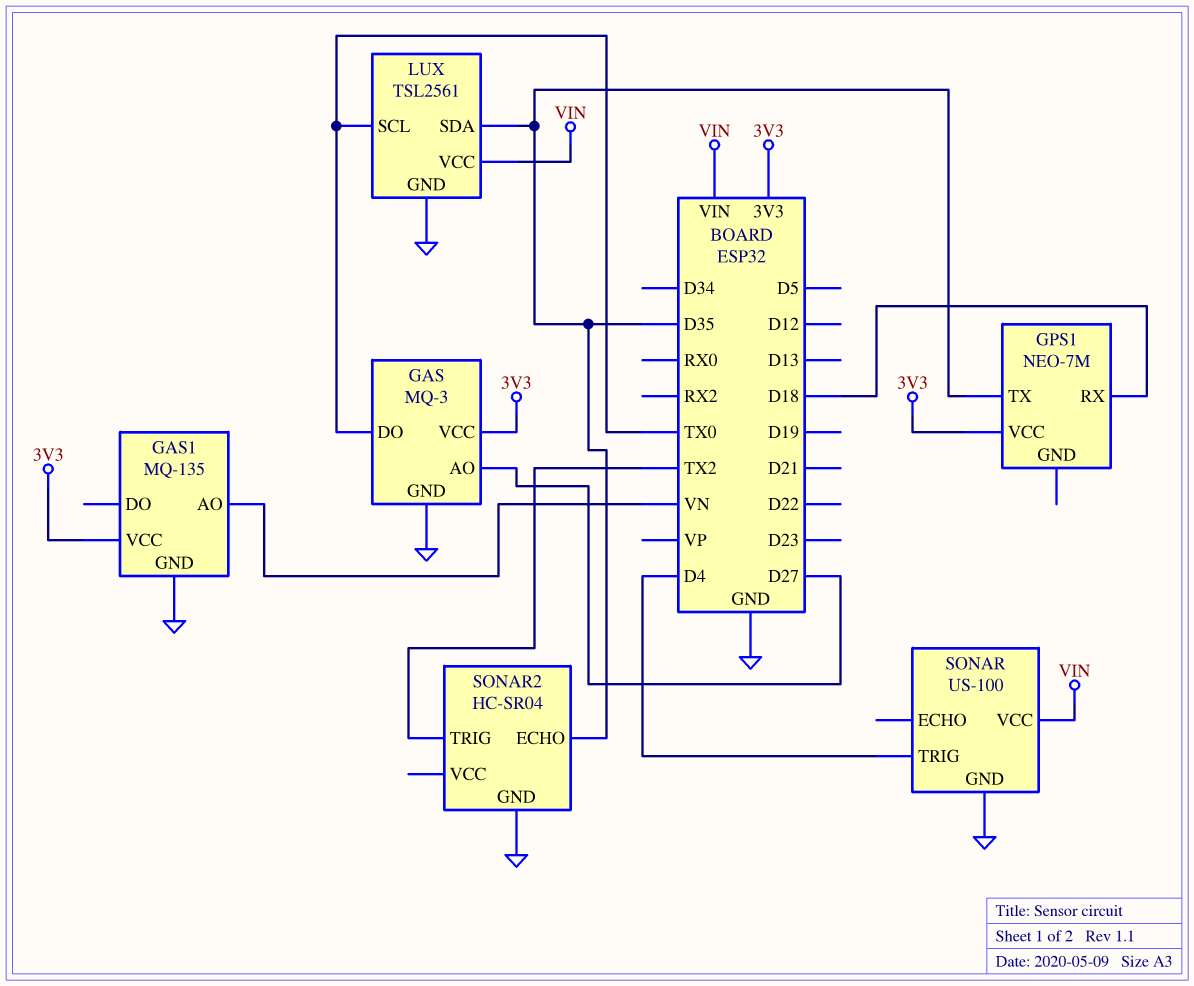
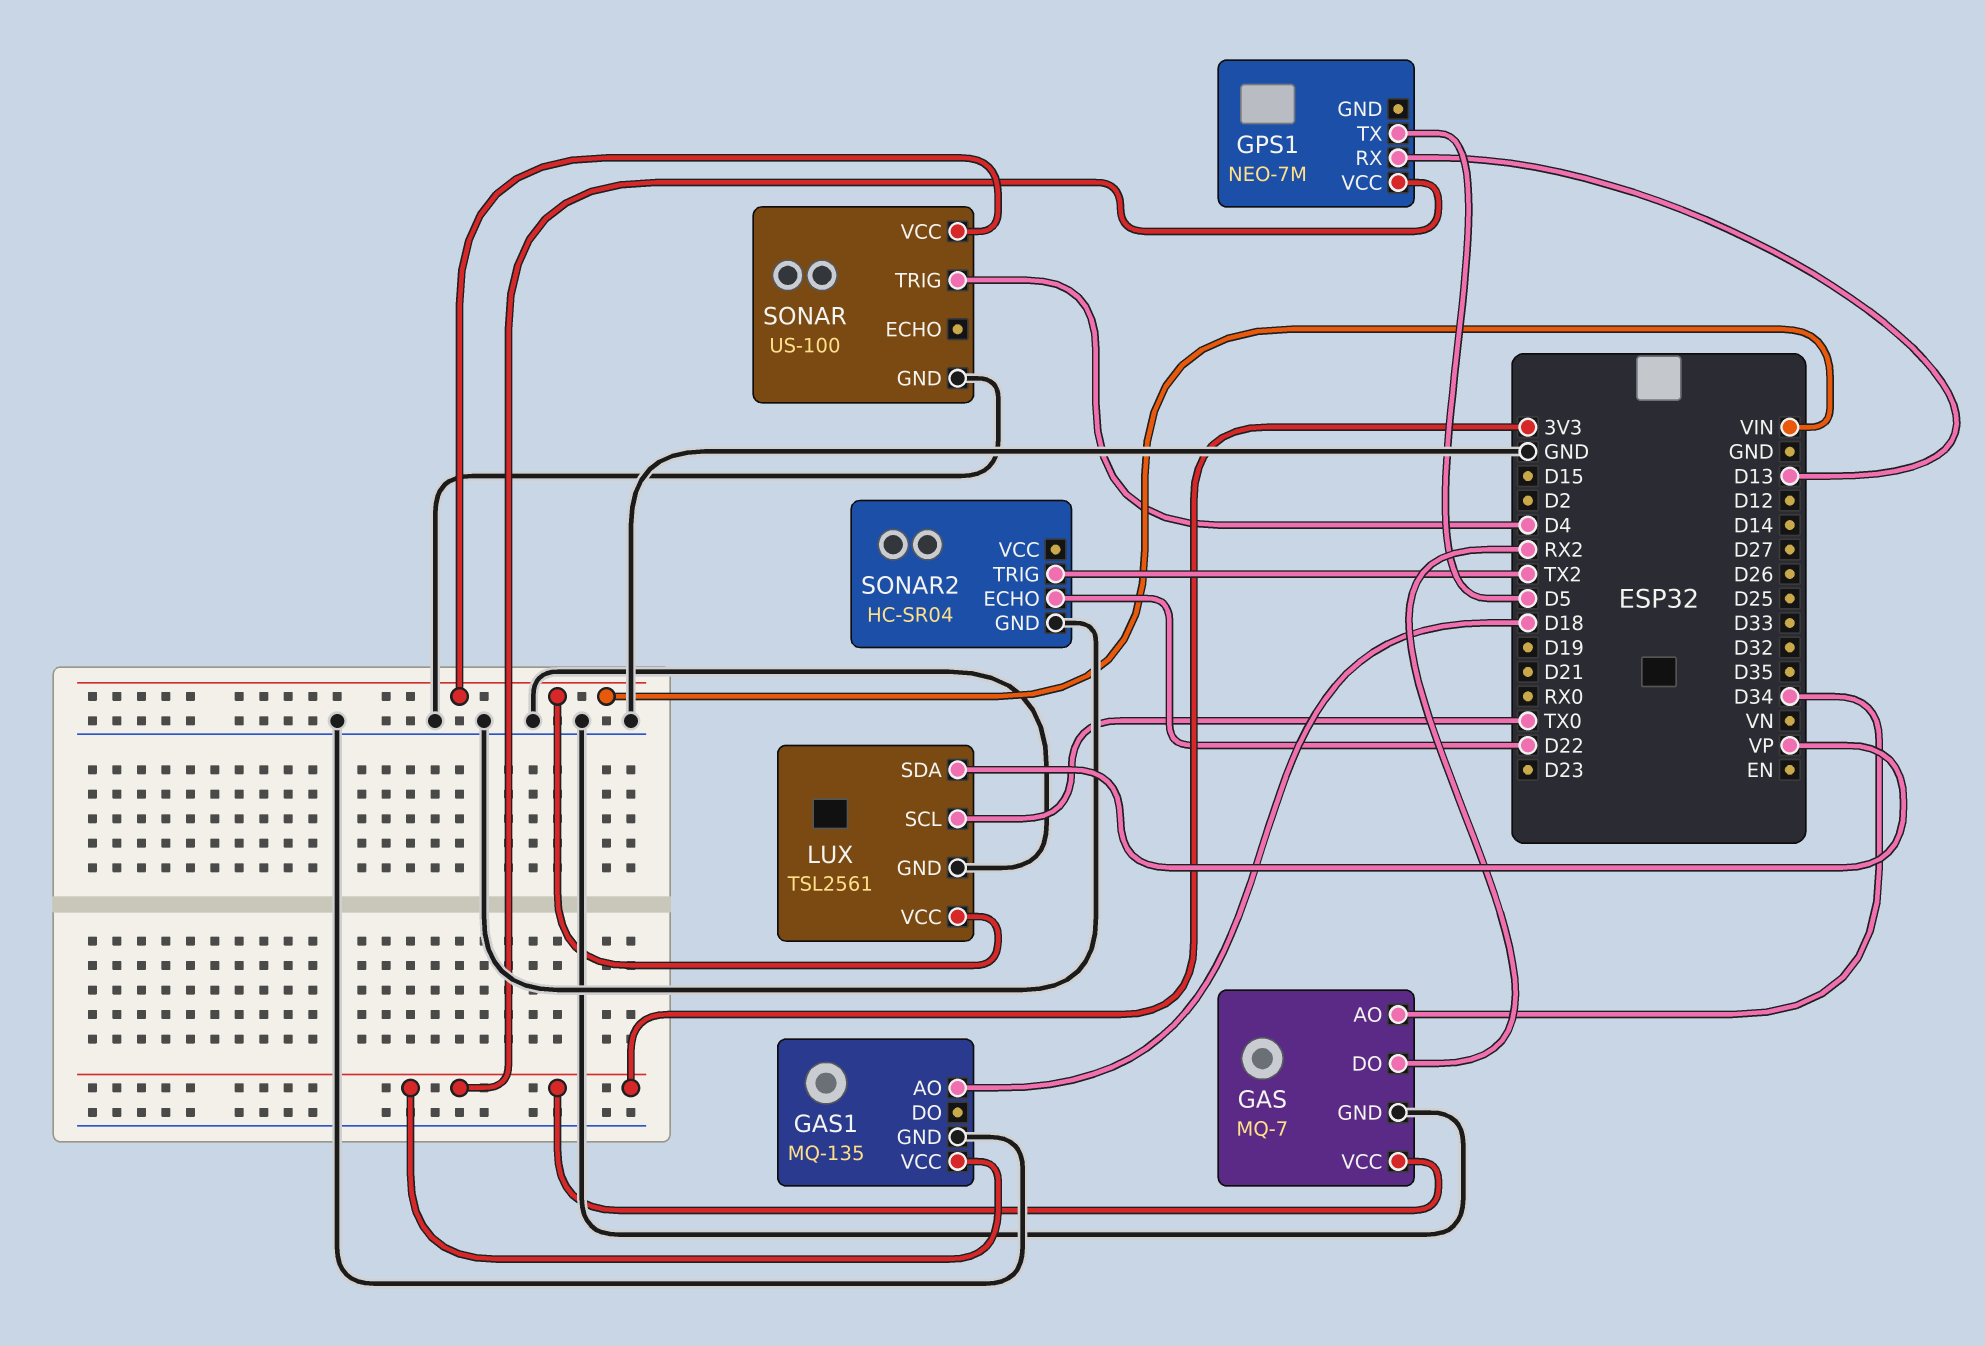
GAS: MQ-3 -> MQ-7
GAS pin AO: D27 -> D34
GAS pin DO: TX0 -> RX2
GAS1 pin AO: VN -> D18
GPS1 pin RX: D18 -> D13
GPS1 pin TX: D35 -> D5
LUX pin SDA: D35 -> VP
SONAR2 pin ECHO: D35 -> D22

